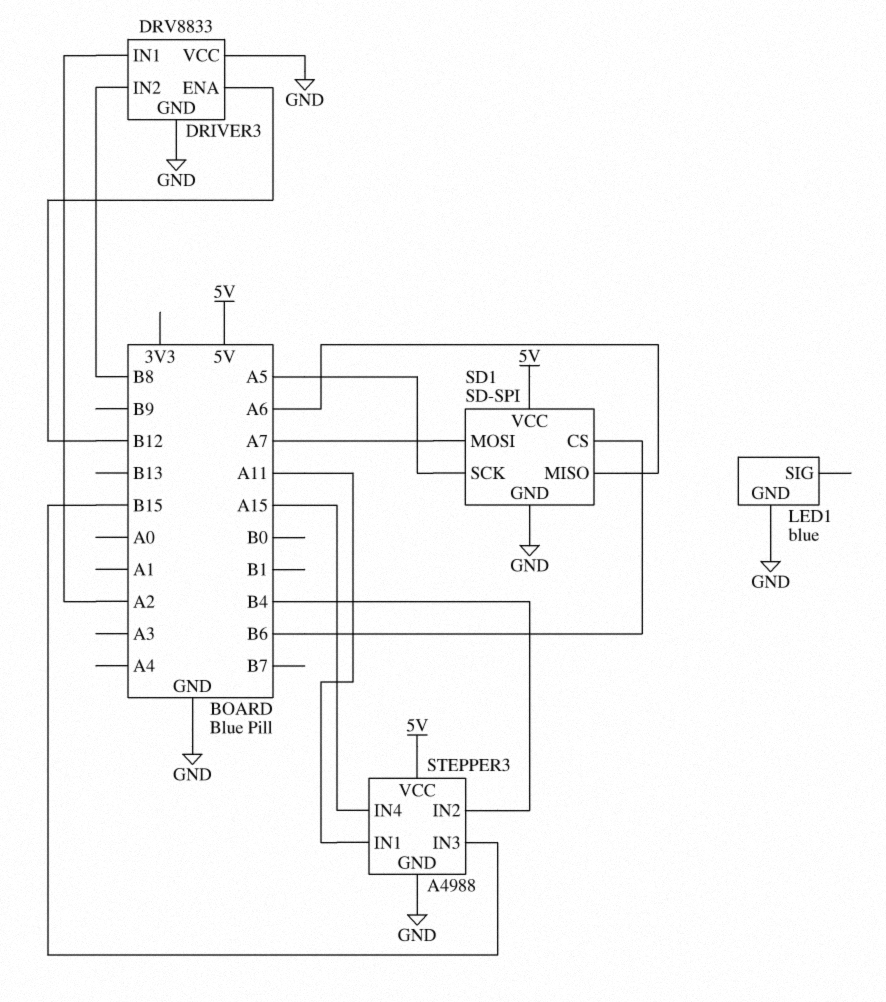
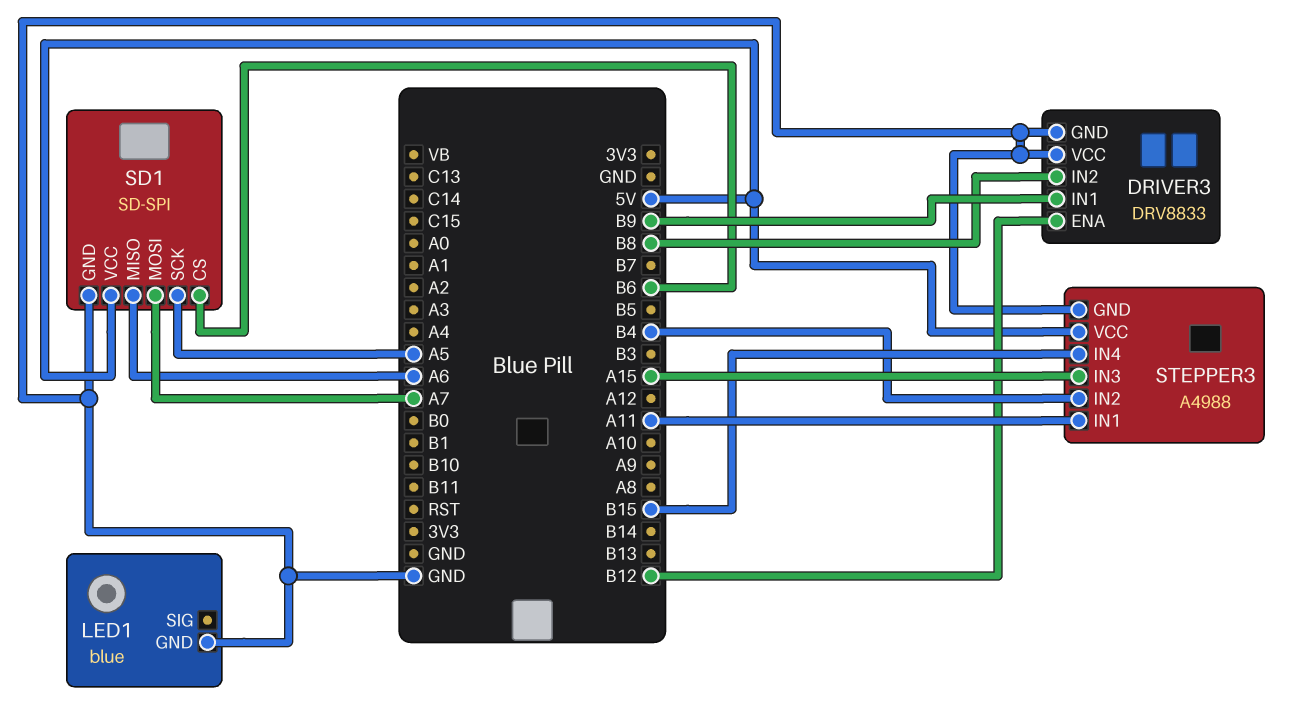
DRIVER3 pin IN1: A2 -> B9
STEPPER3 pin IN3: B15 -> A15
STEPPER3 pin IN4: A15 -> B15

